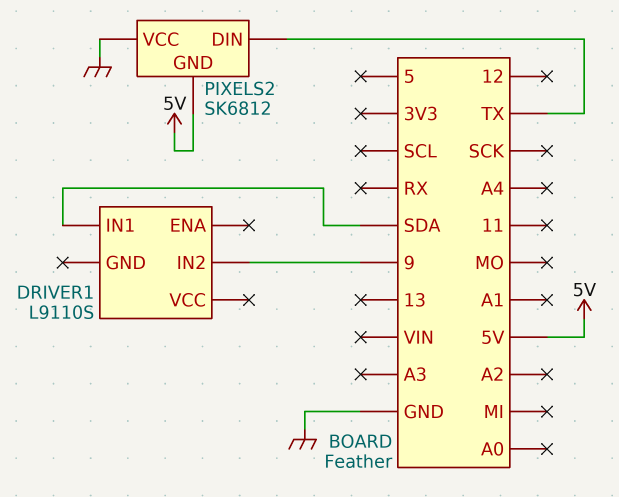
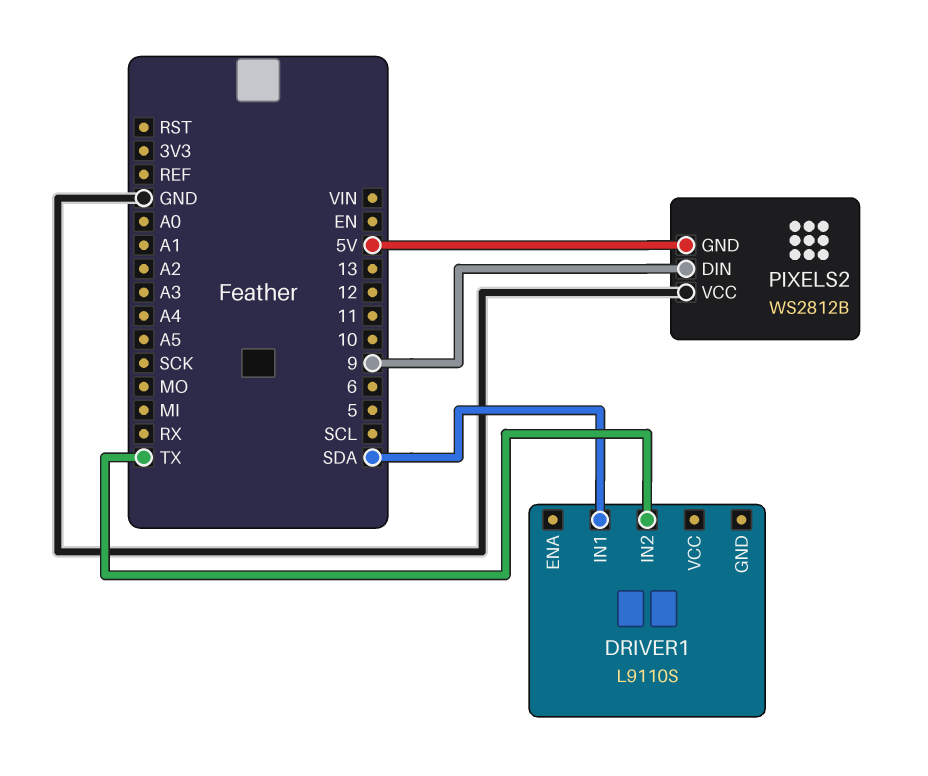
DRIVER1 pin IN2: 9 -> TX
PIXELS2: SK6812 -> WS2812B
PIXELS2 pin DIN: TX -> 9

